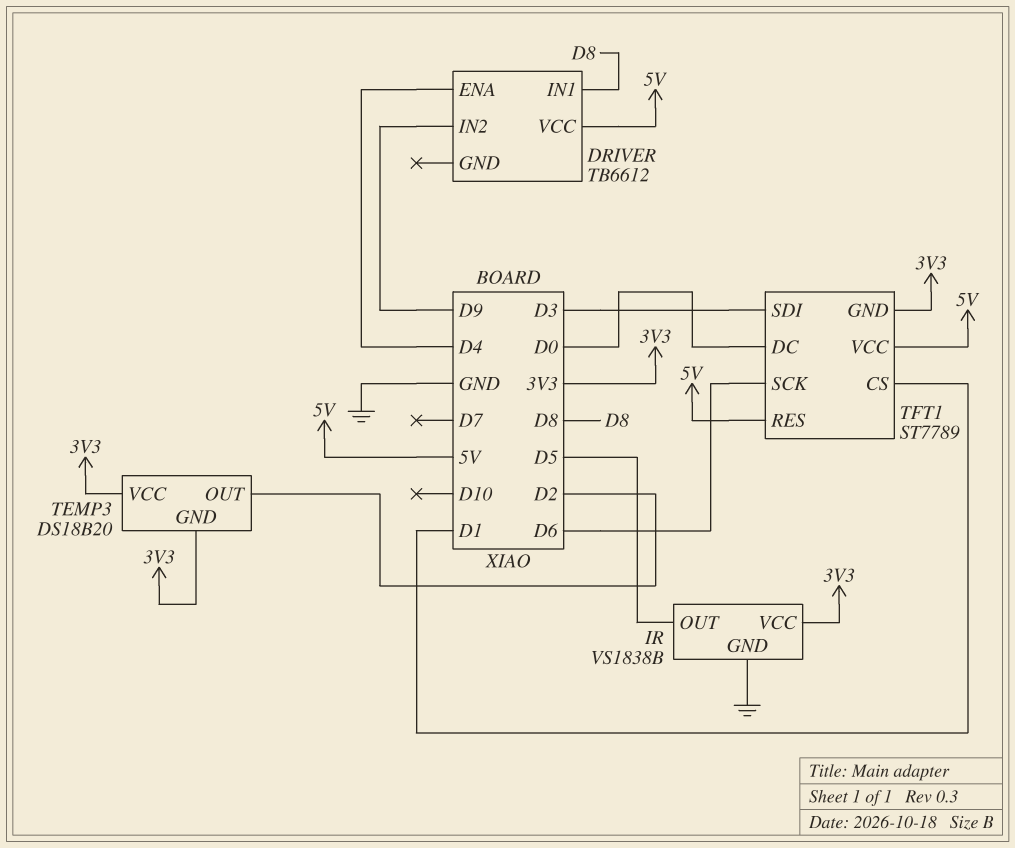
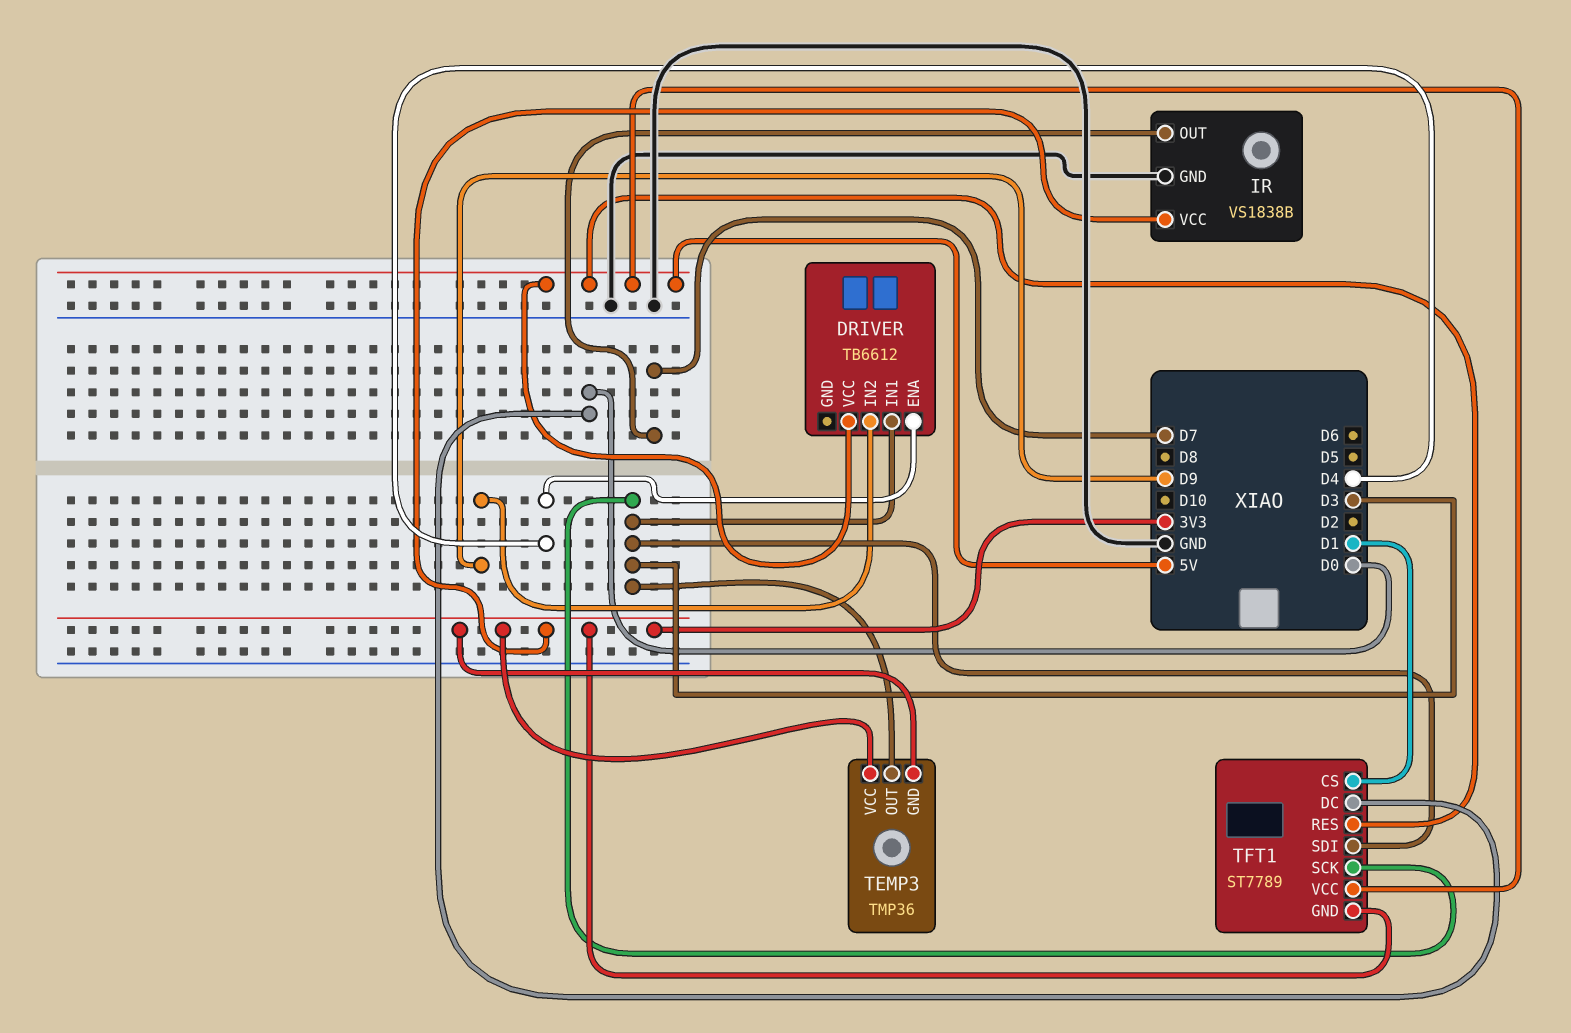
DRIVER pin IN1: D8 -> D3
IR pin OUT: D5 -> D7
TEMP3: DS18B20 -> TMP36
TEMP3 pin OUT: D2 -> D3
TFT1 pin SCK: D6 -> D3

